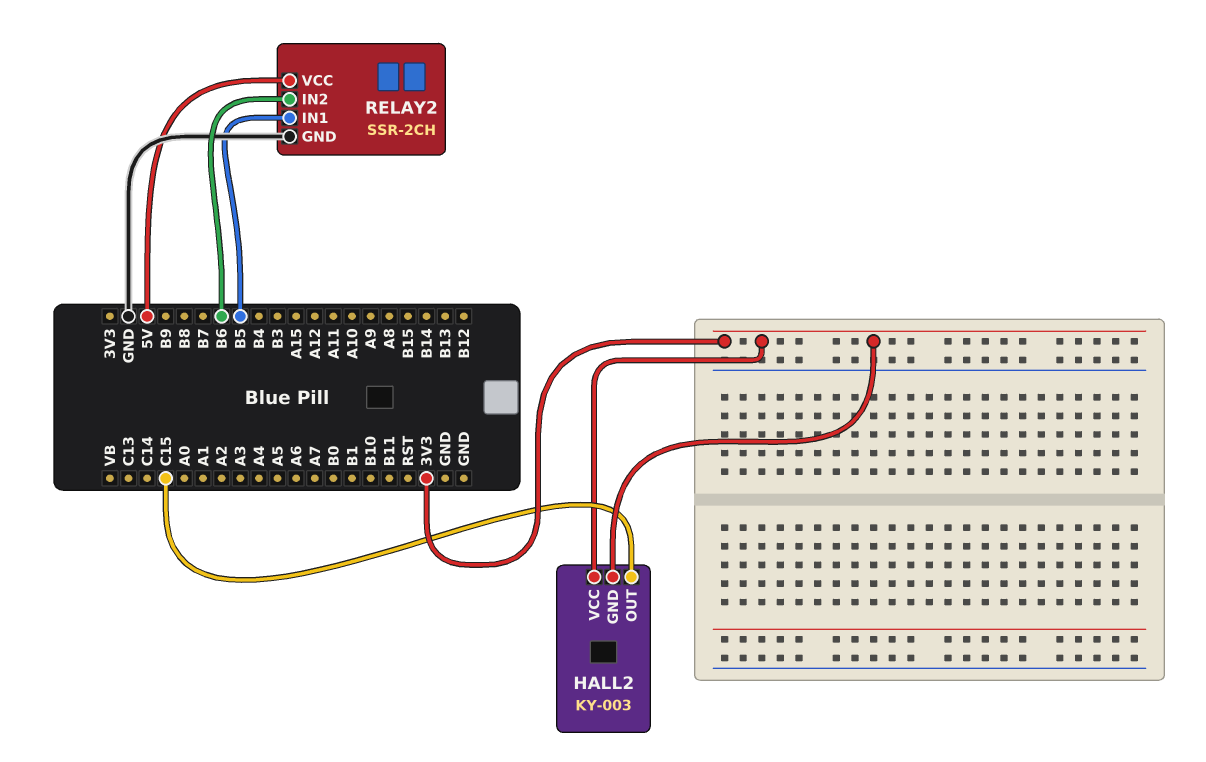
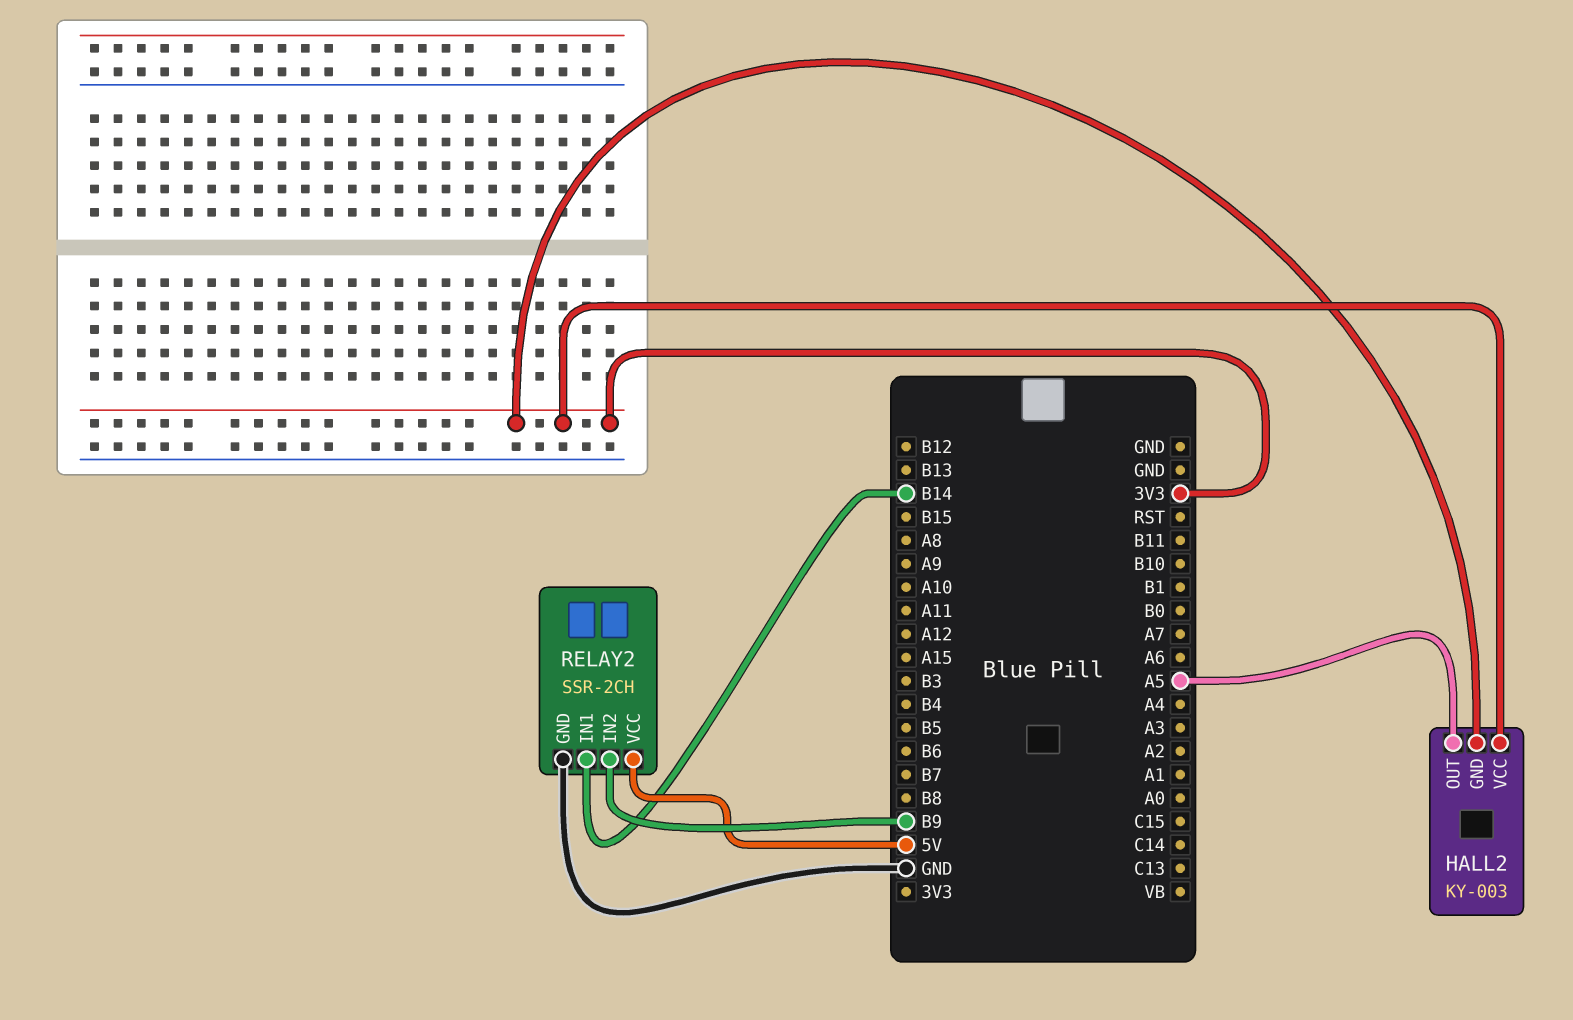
HALL2 pin OUT: C15 -> A5
RELAY2 pin IN1: B5 -> B14
RELAY2 pin IN2: B6 -> B9

